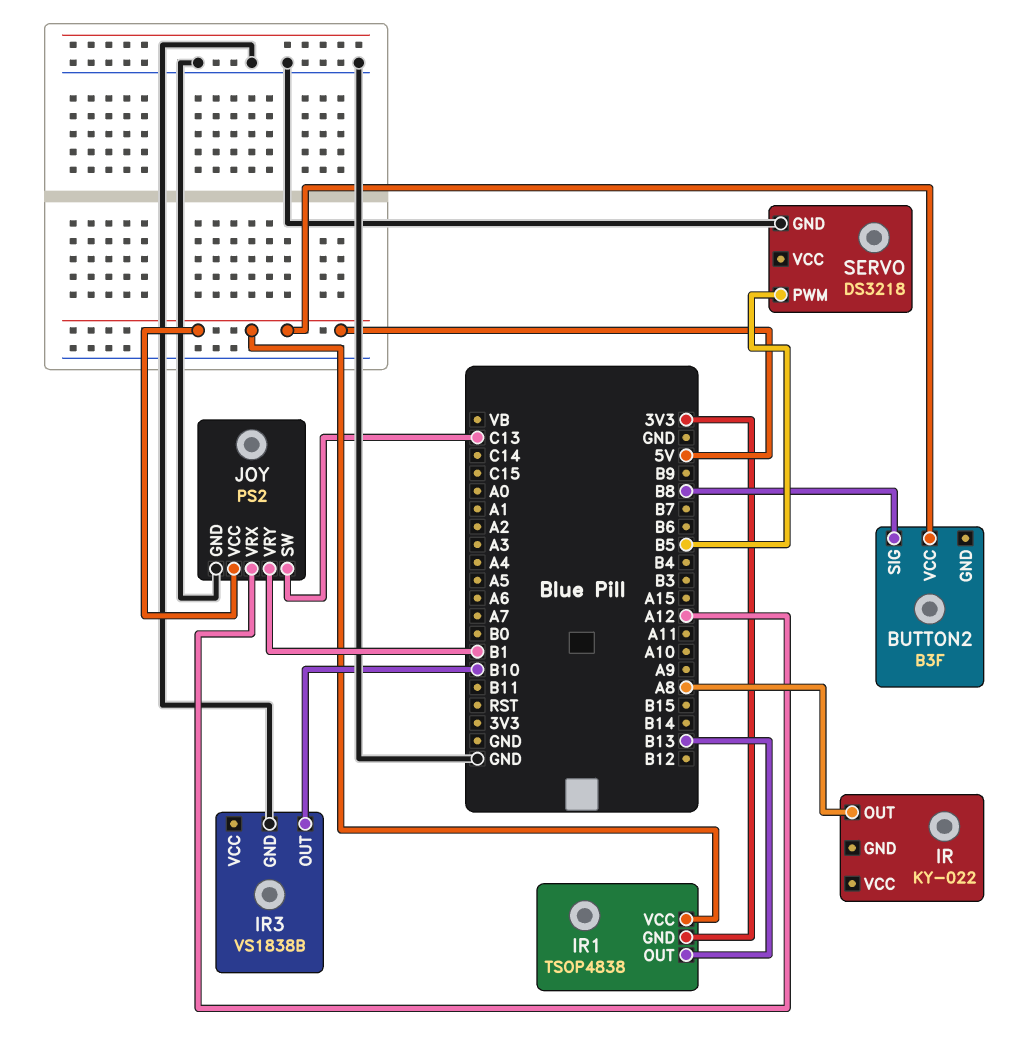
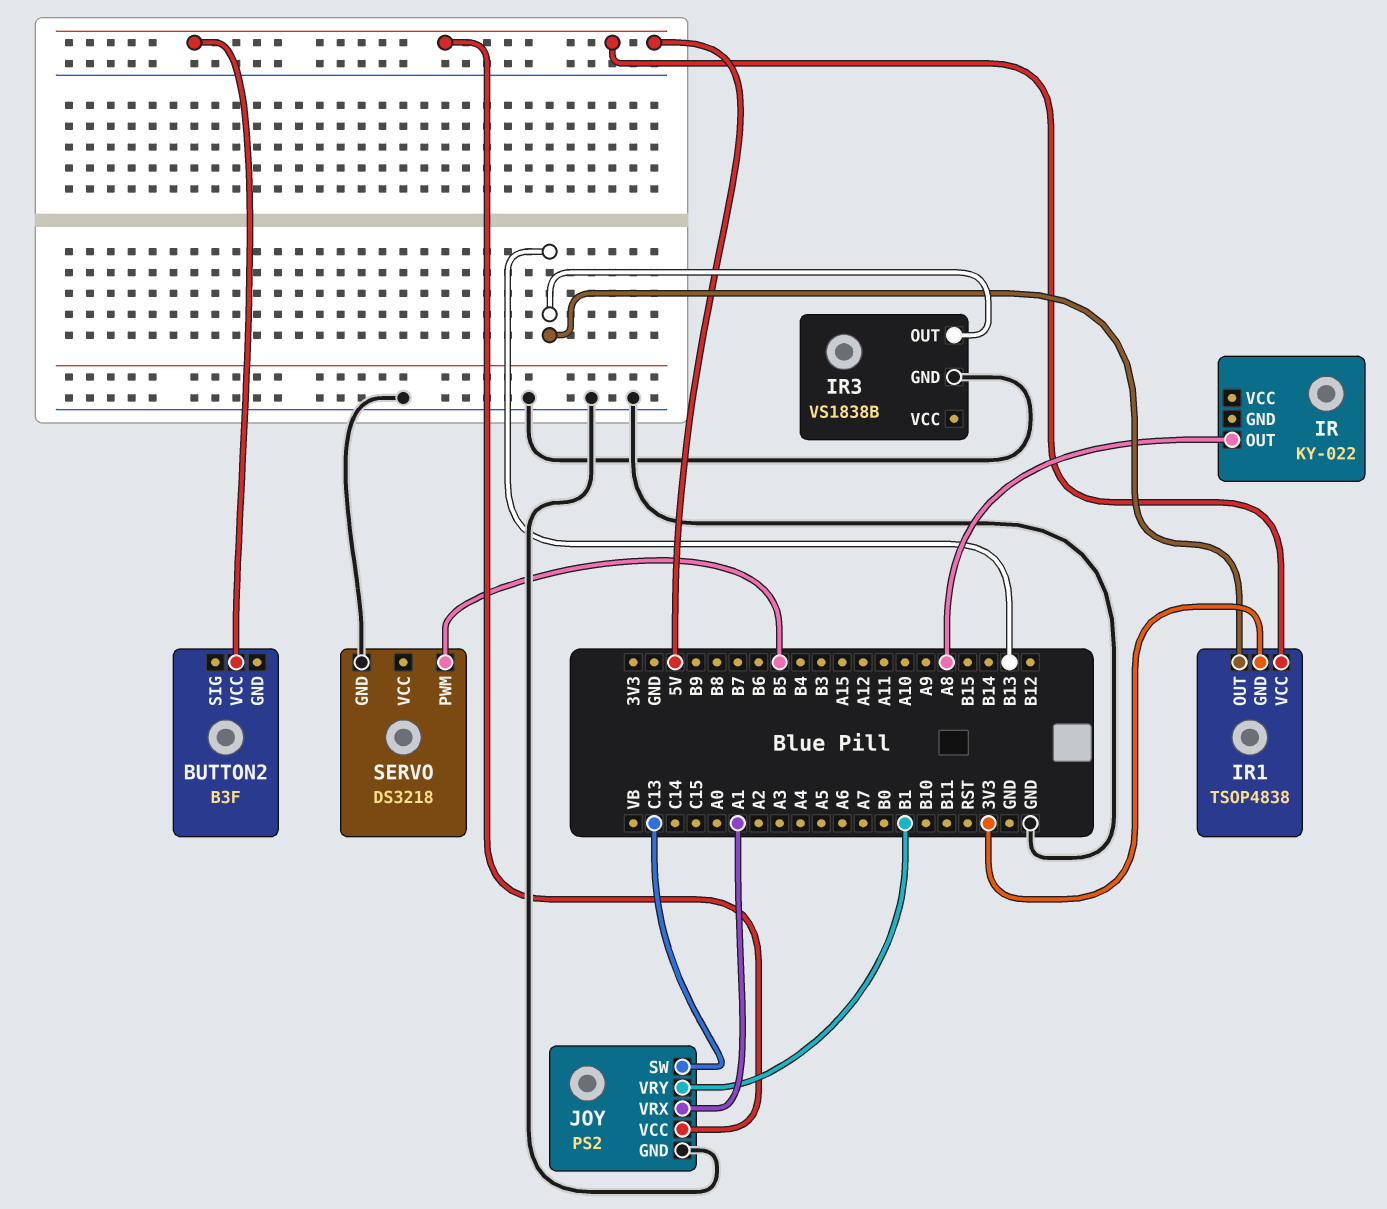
BUTTON2 pin SIG: B8 -> none
IR3 pin OUT: B10 -> B13
JOY pin VRX: A12 -> A1

